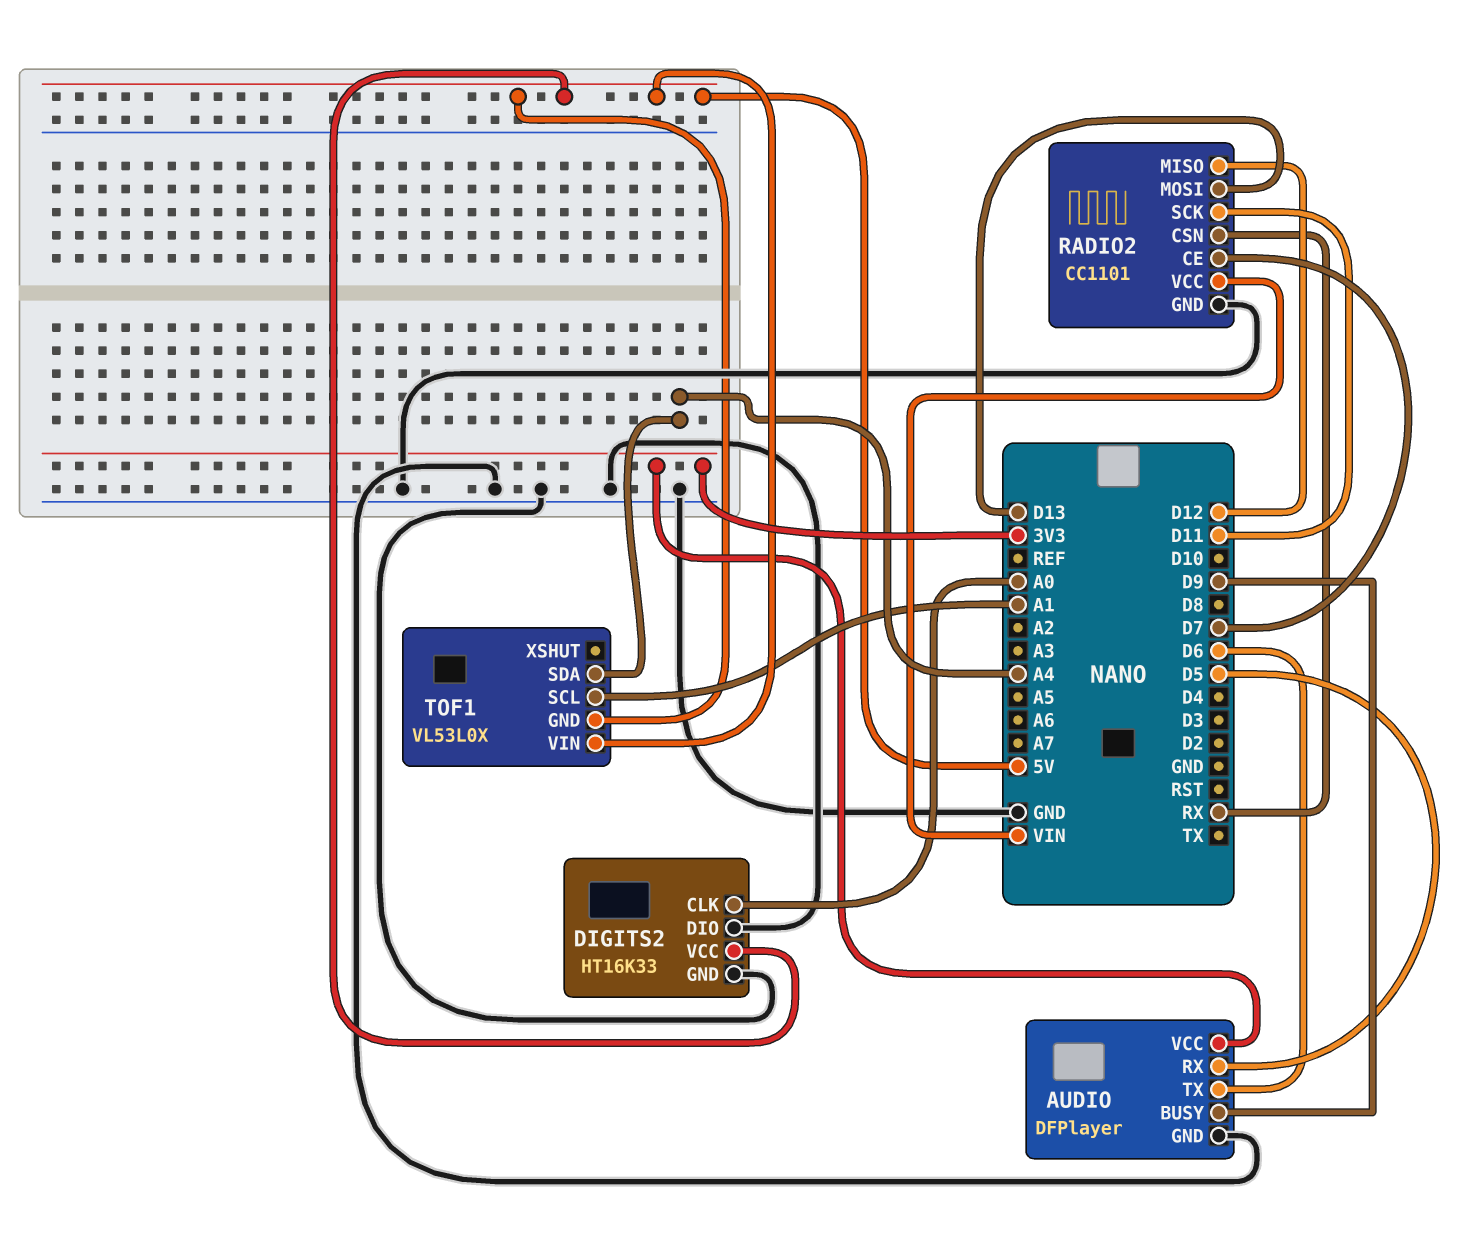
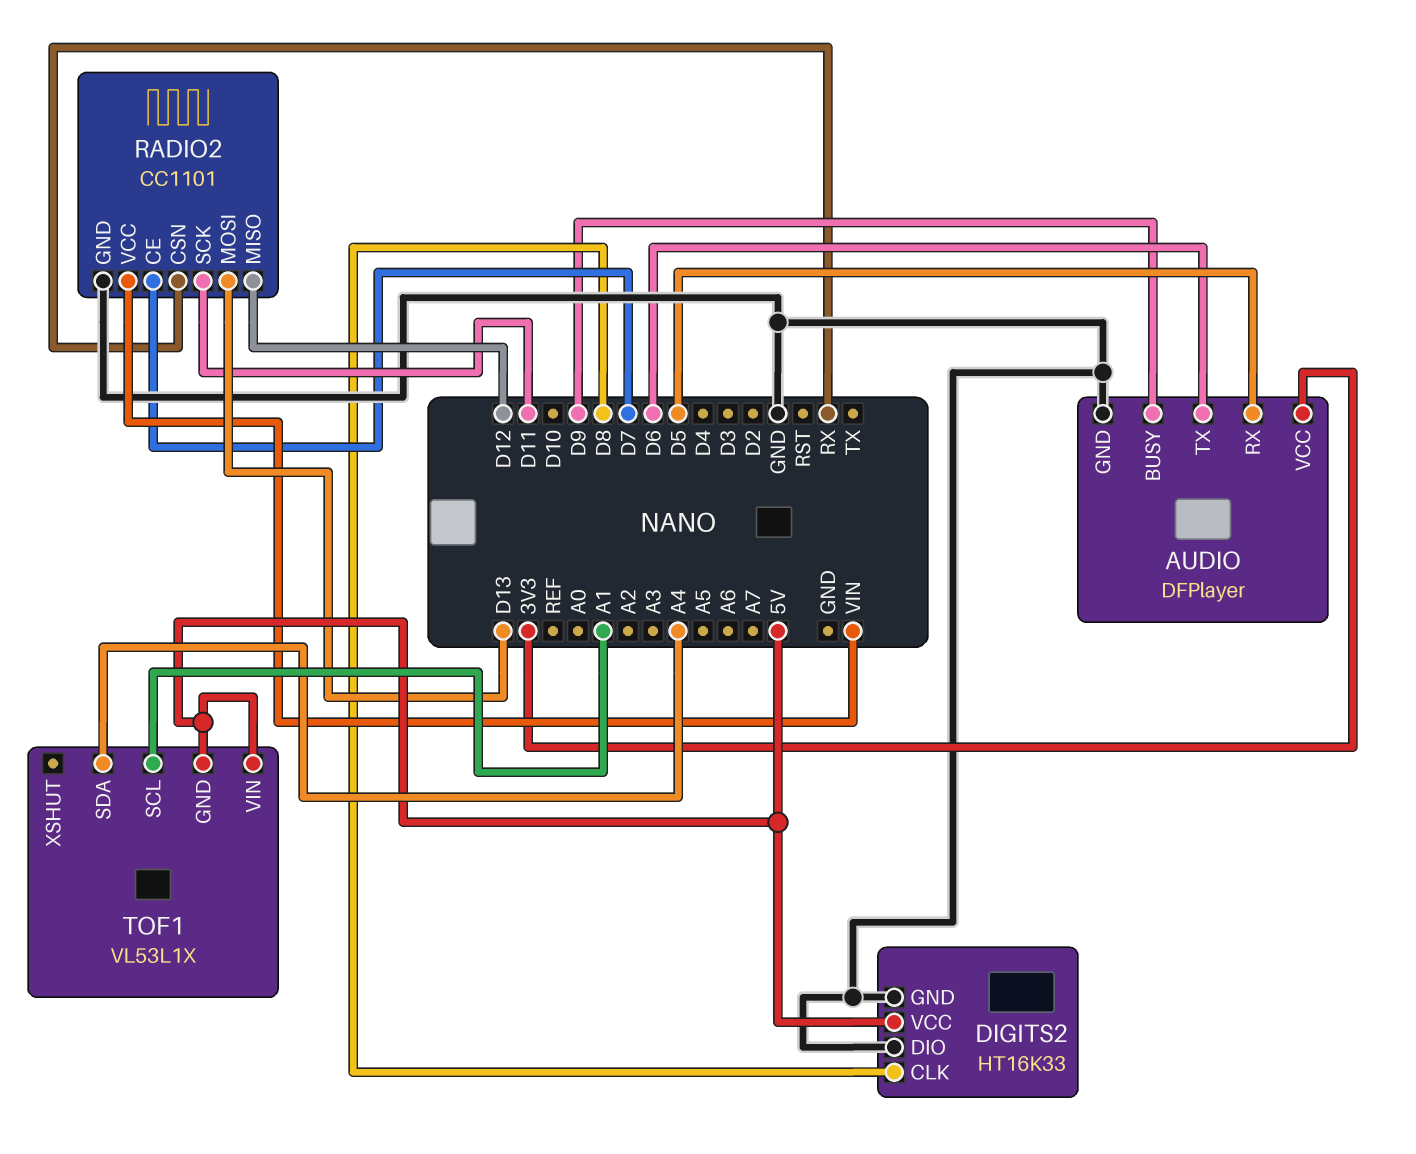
DIGITS2 pin CLK: A0 -> D8
TOF1: VL53L0X -> VL53L1X

